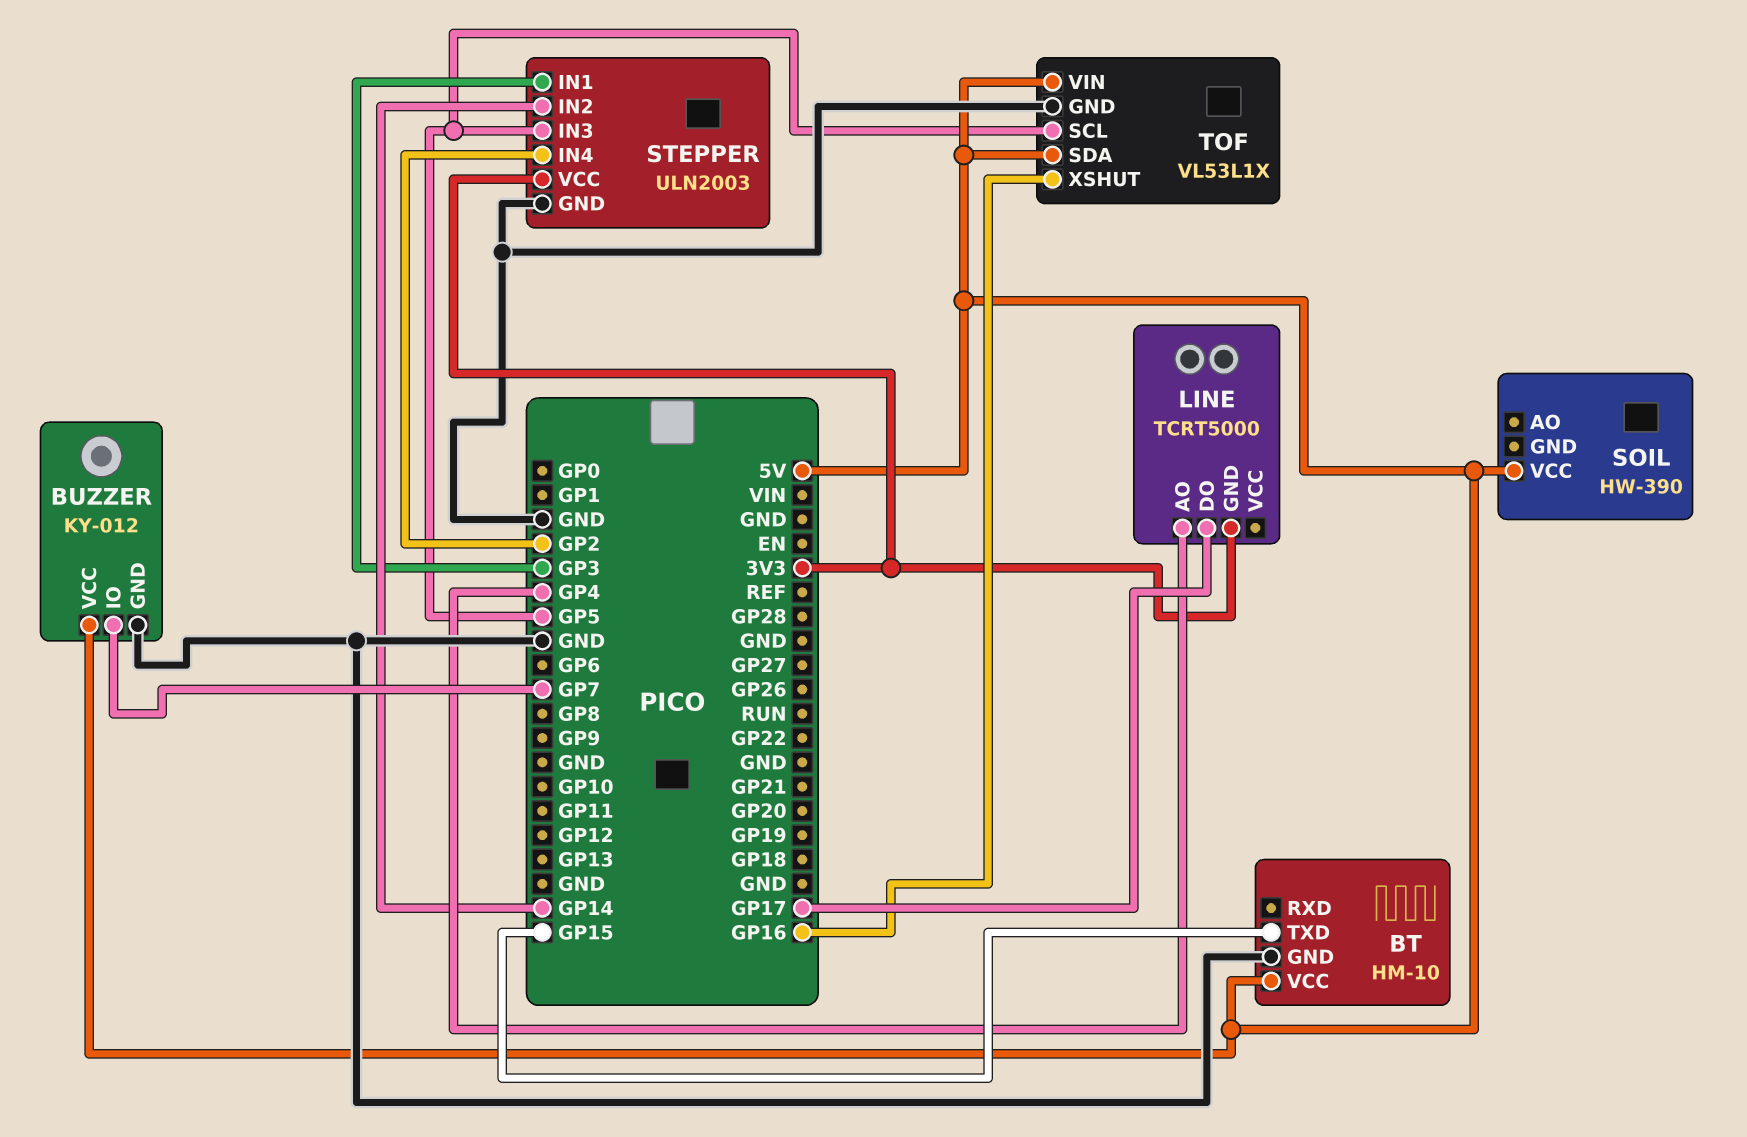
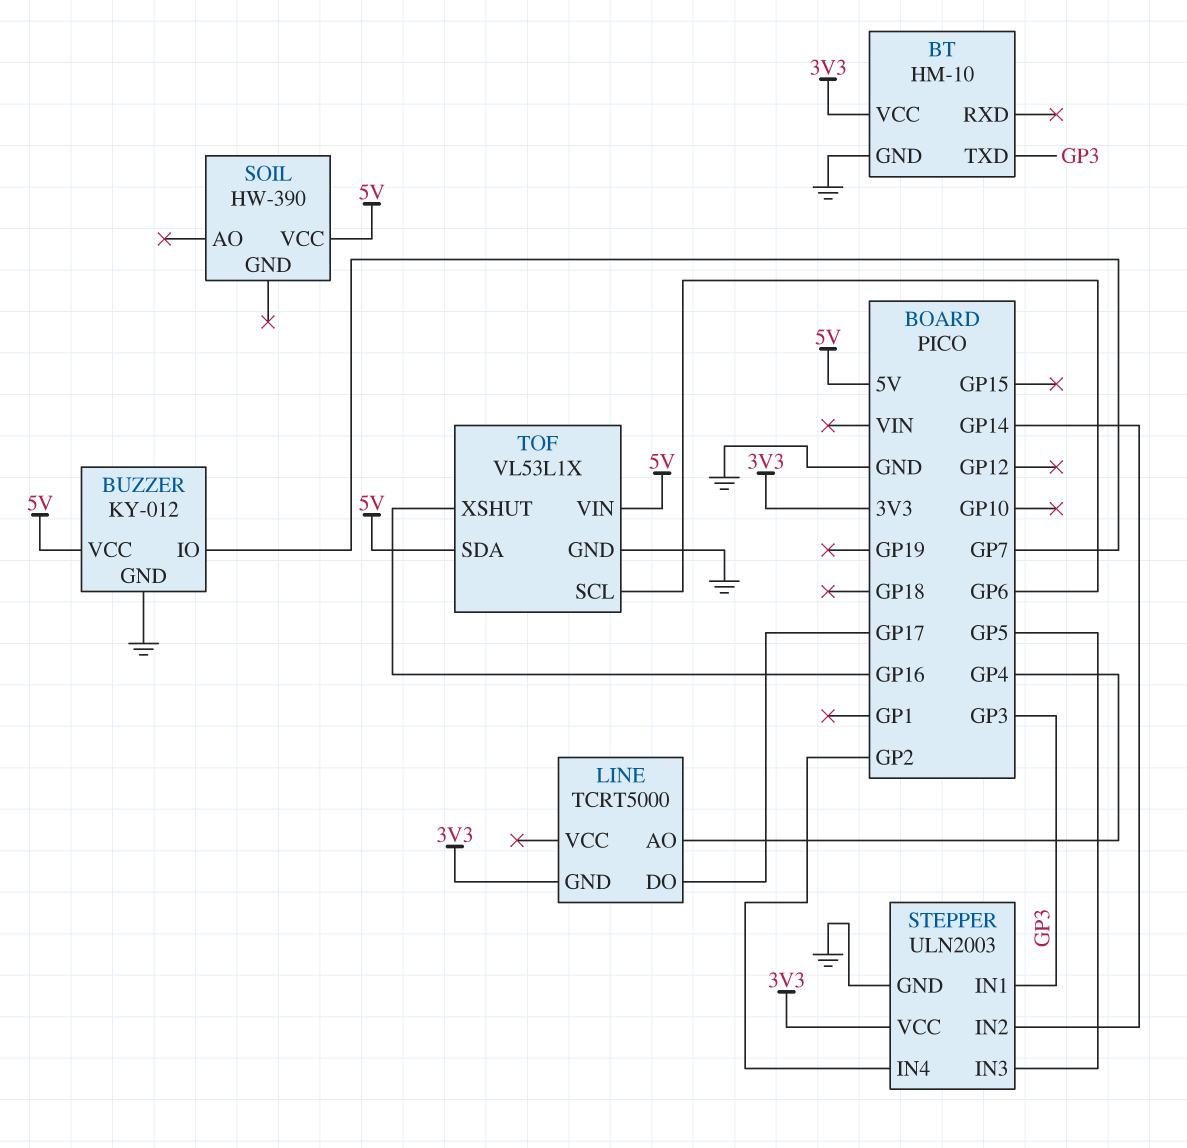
BT pin TXD: GP15 -> GP3
BT pin VCC: 5V -> 3V3
TOF pin SCL: GP5 -> GP6

